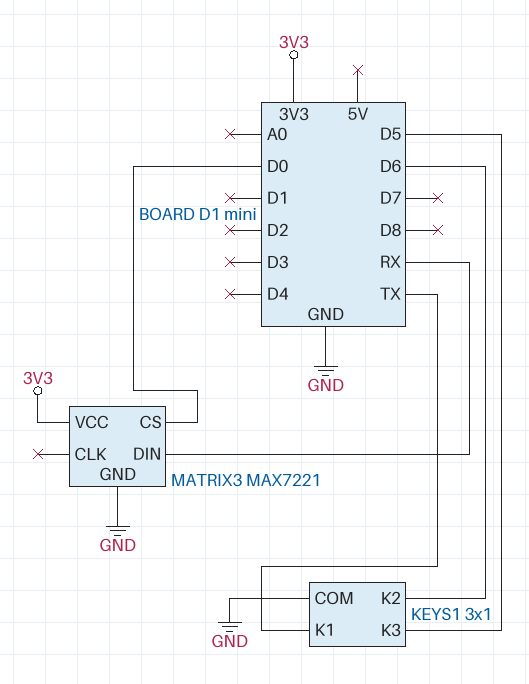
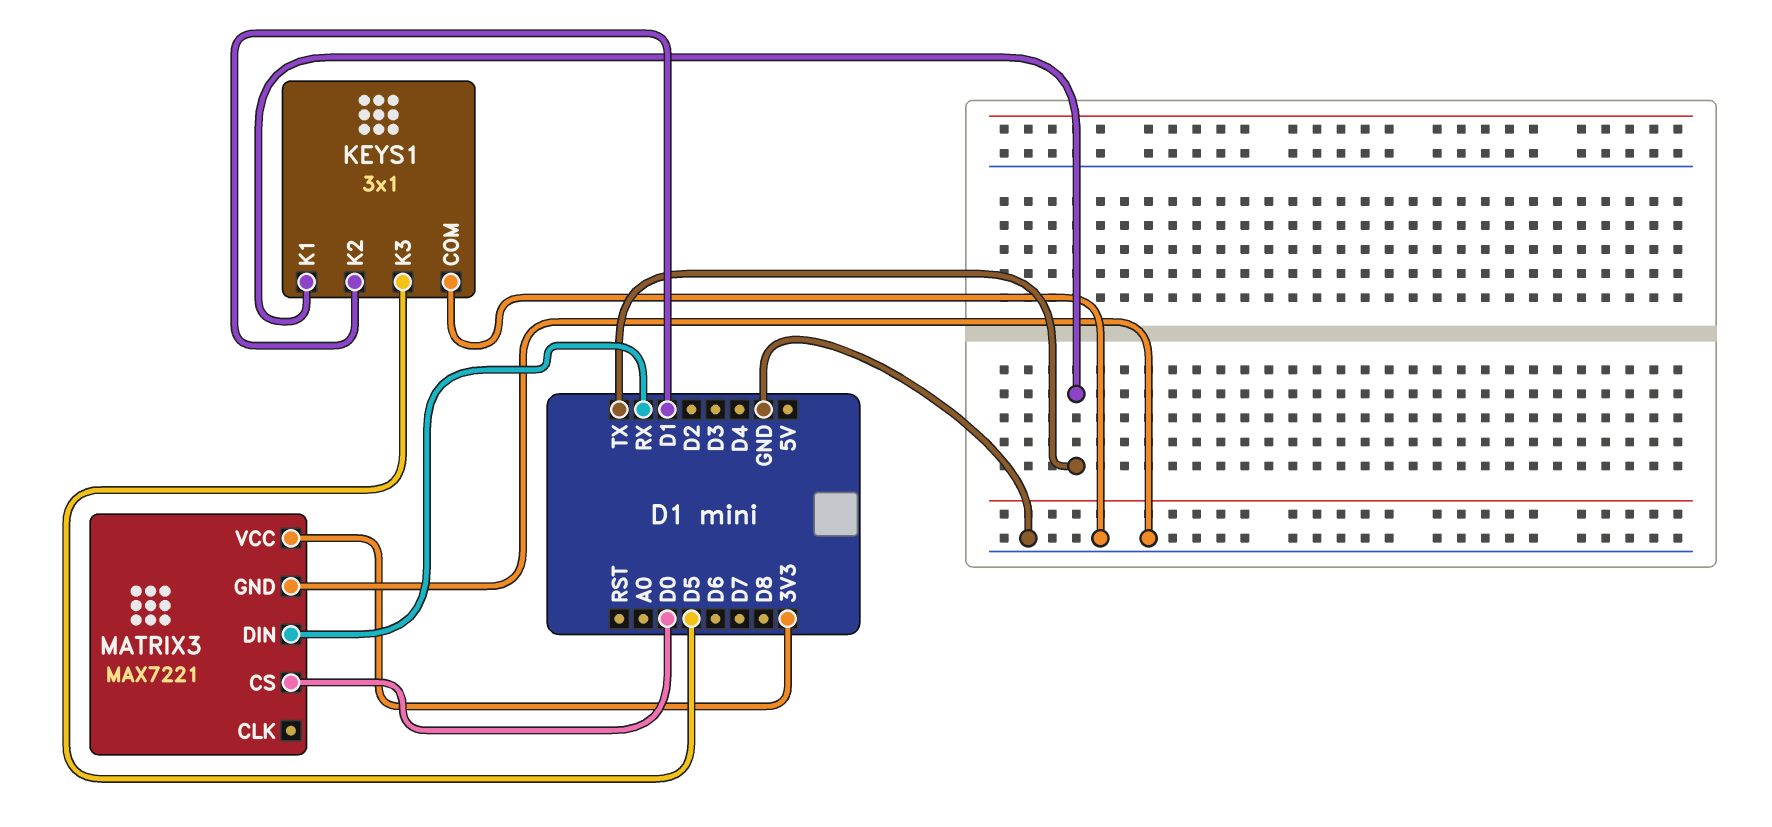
KEYS1 pin K2: D6 -> D1

